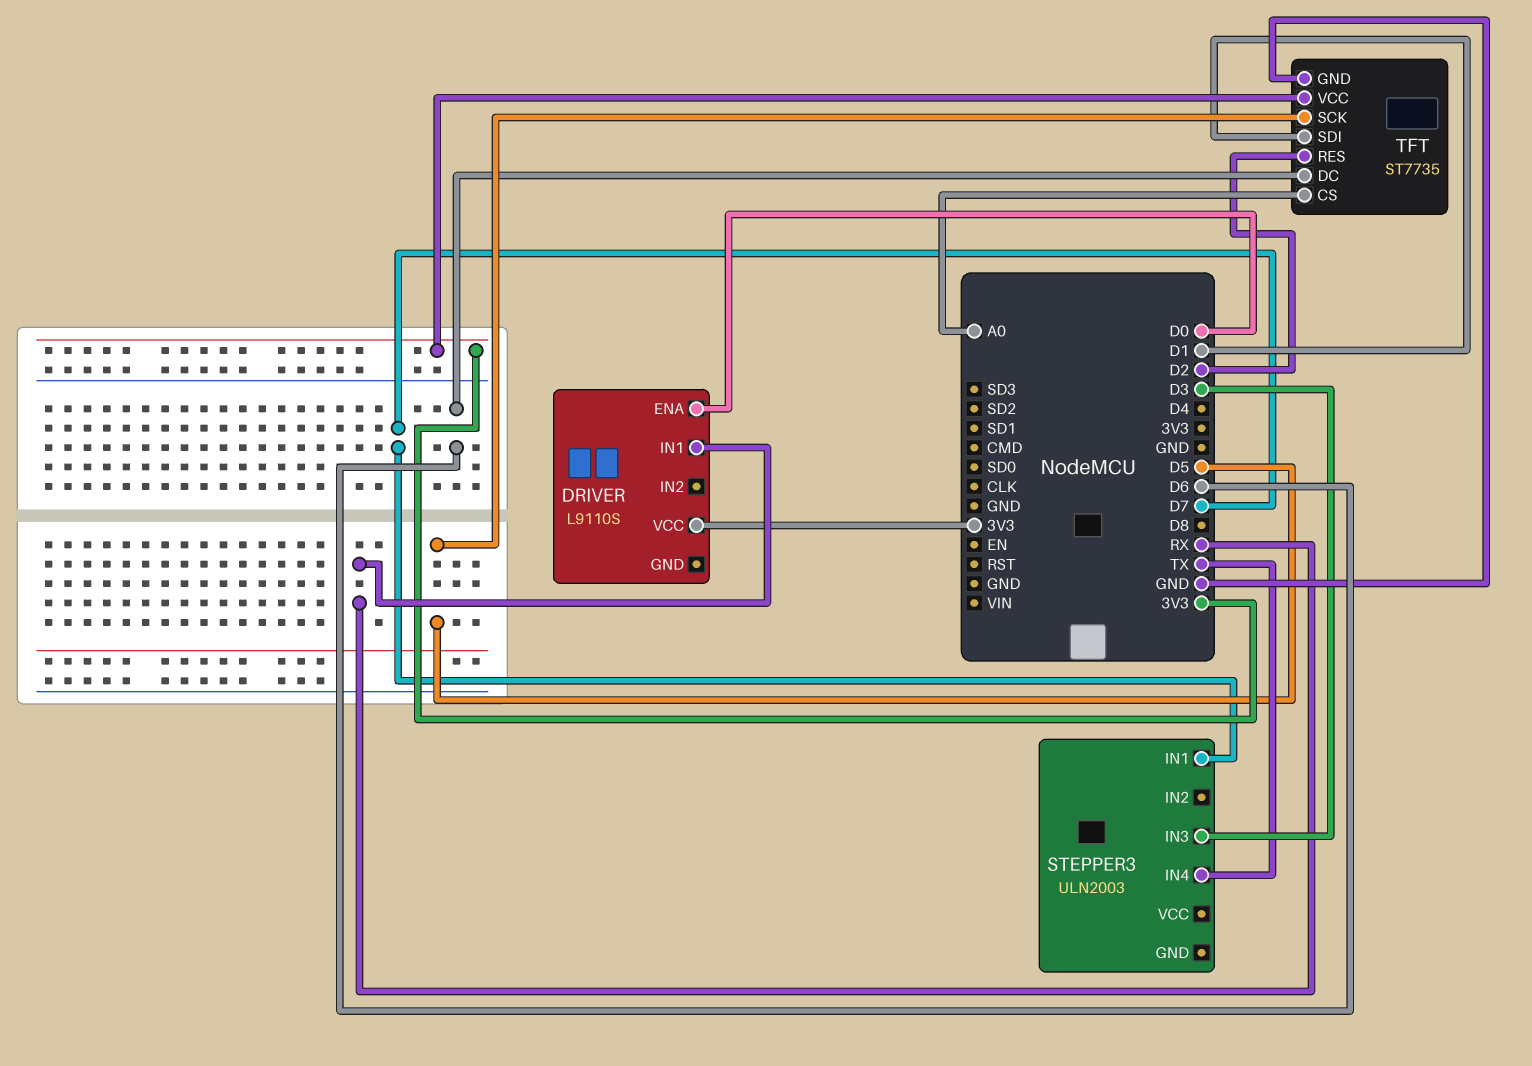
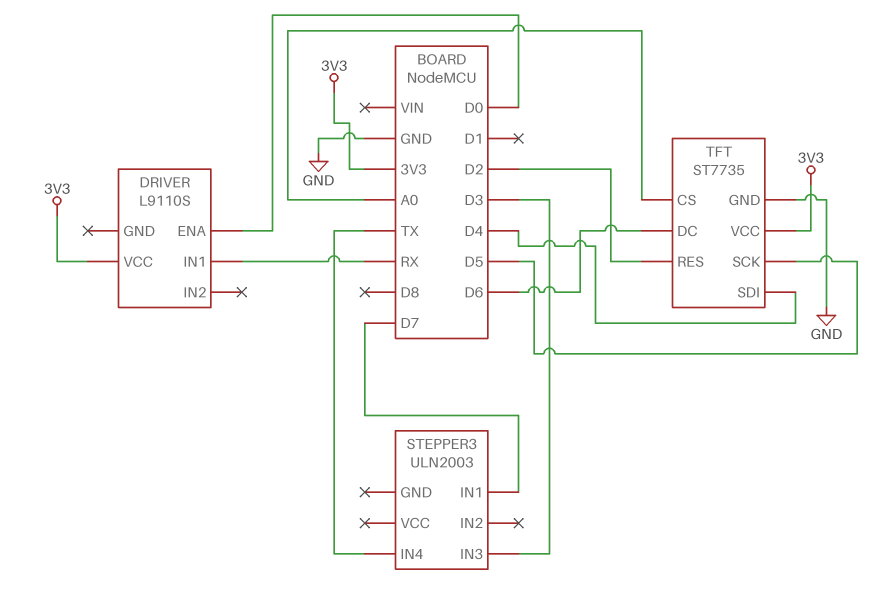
TFT pin SDI: D1 -> D4

